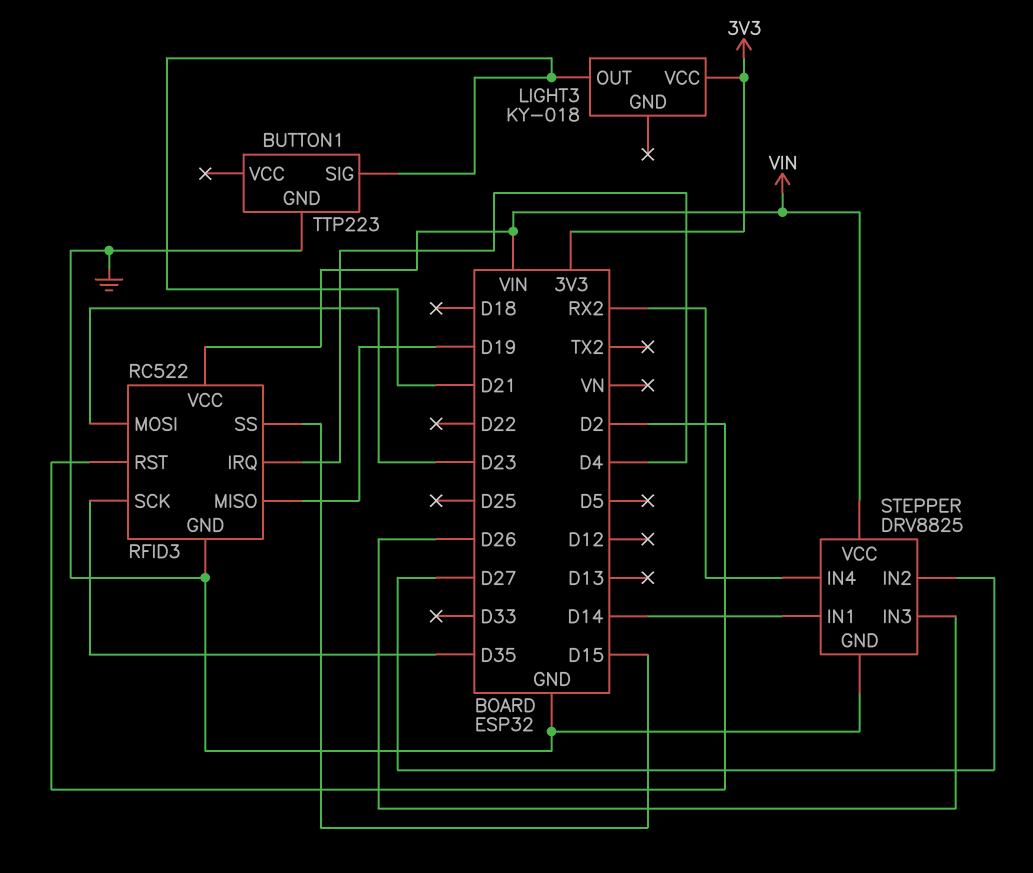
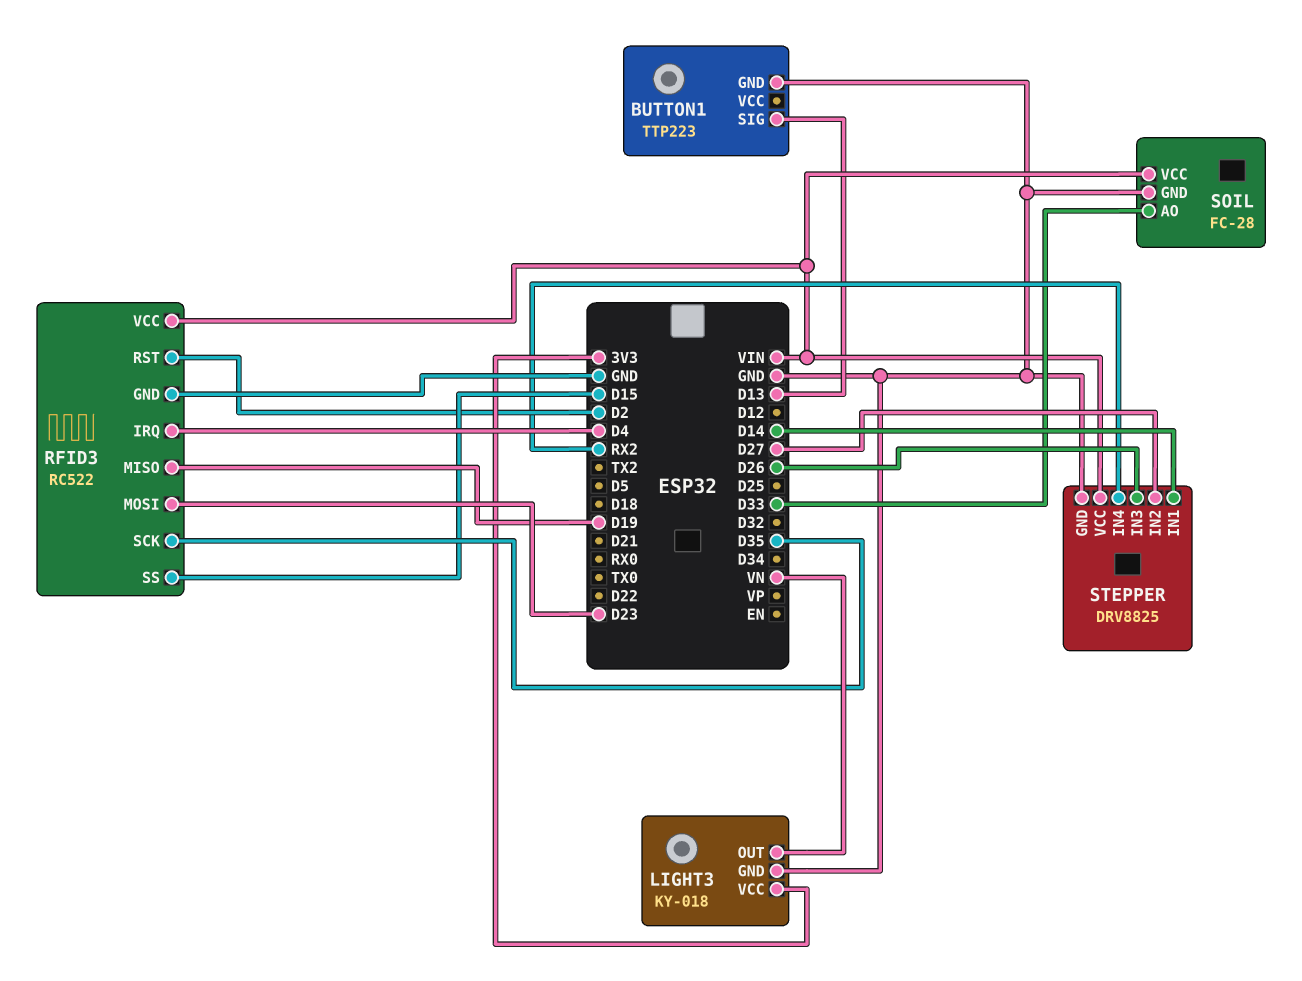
BUTTON1 pin SIG: D21 -> D13
LIGHT3 pin GND: none -> GND
LIGHT3 pin OUT: D21 -> VN
SOIL: none -> FC-28
SOIL pin AO: none -> D33
SOIL pin GND: none -> GND
SOIL pin VCC: none -> VIN

